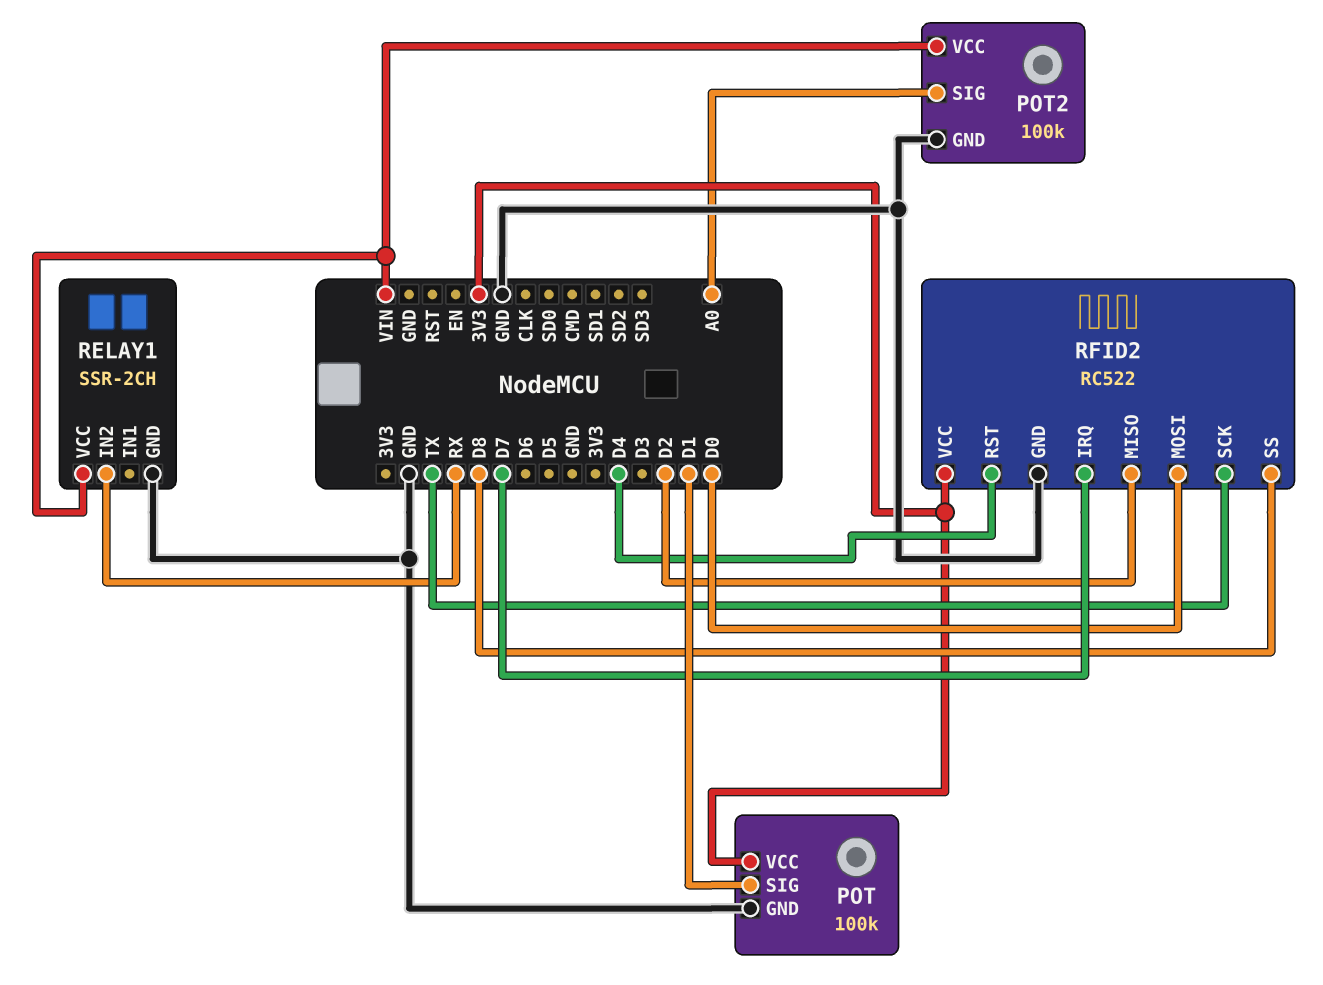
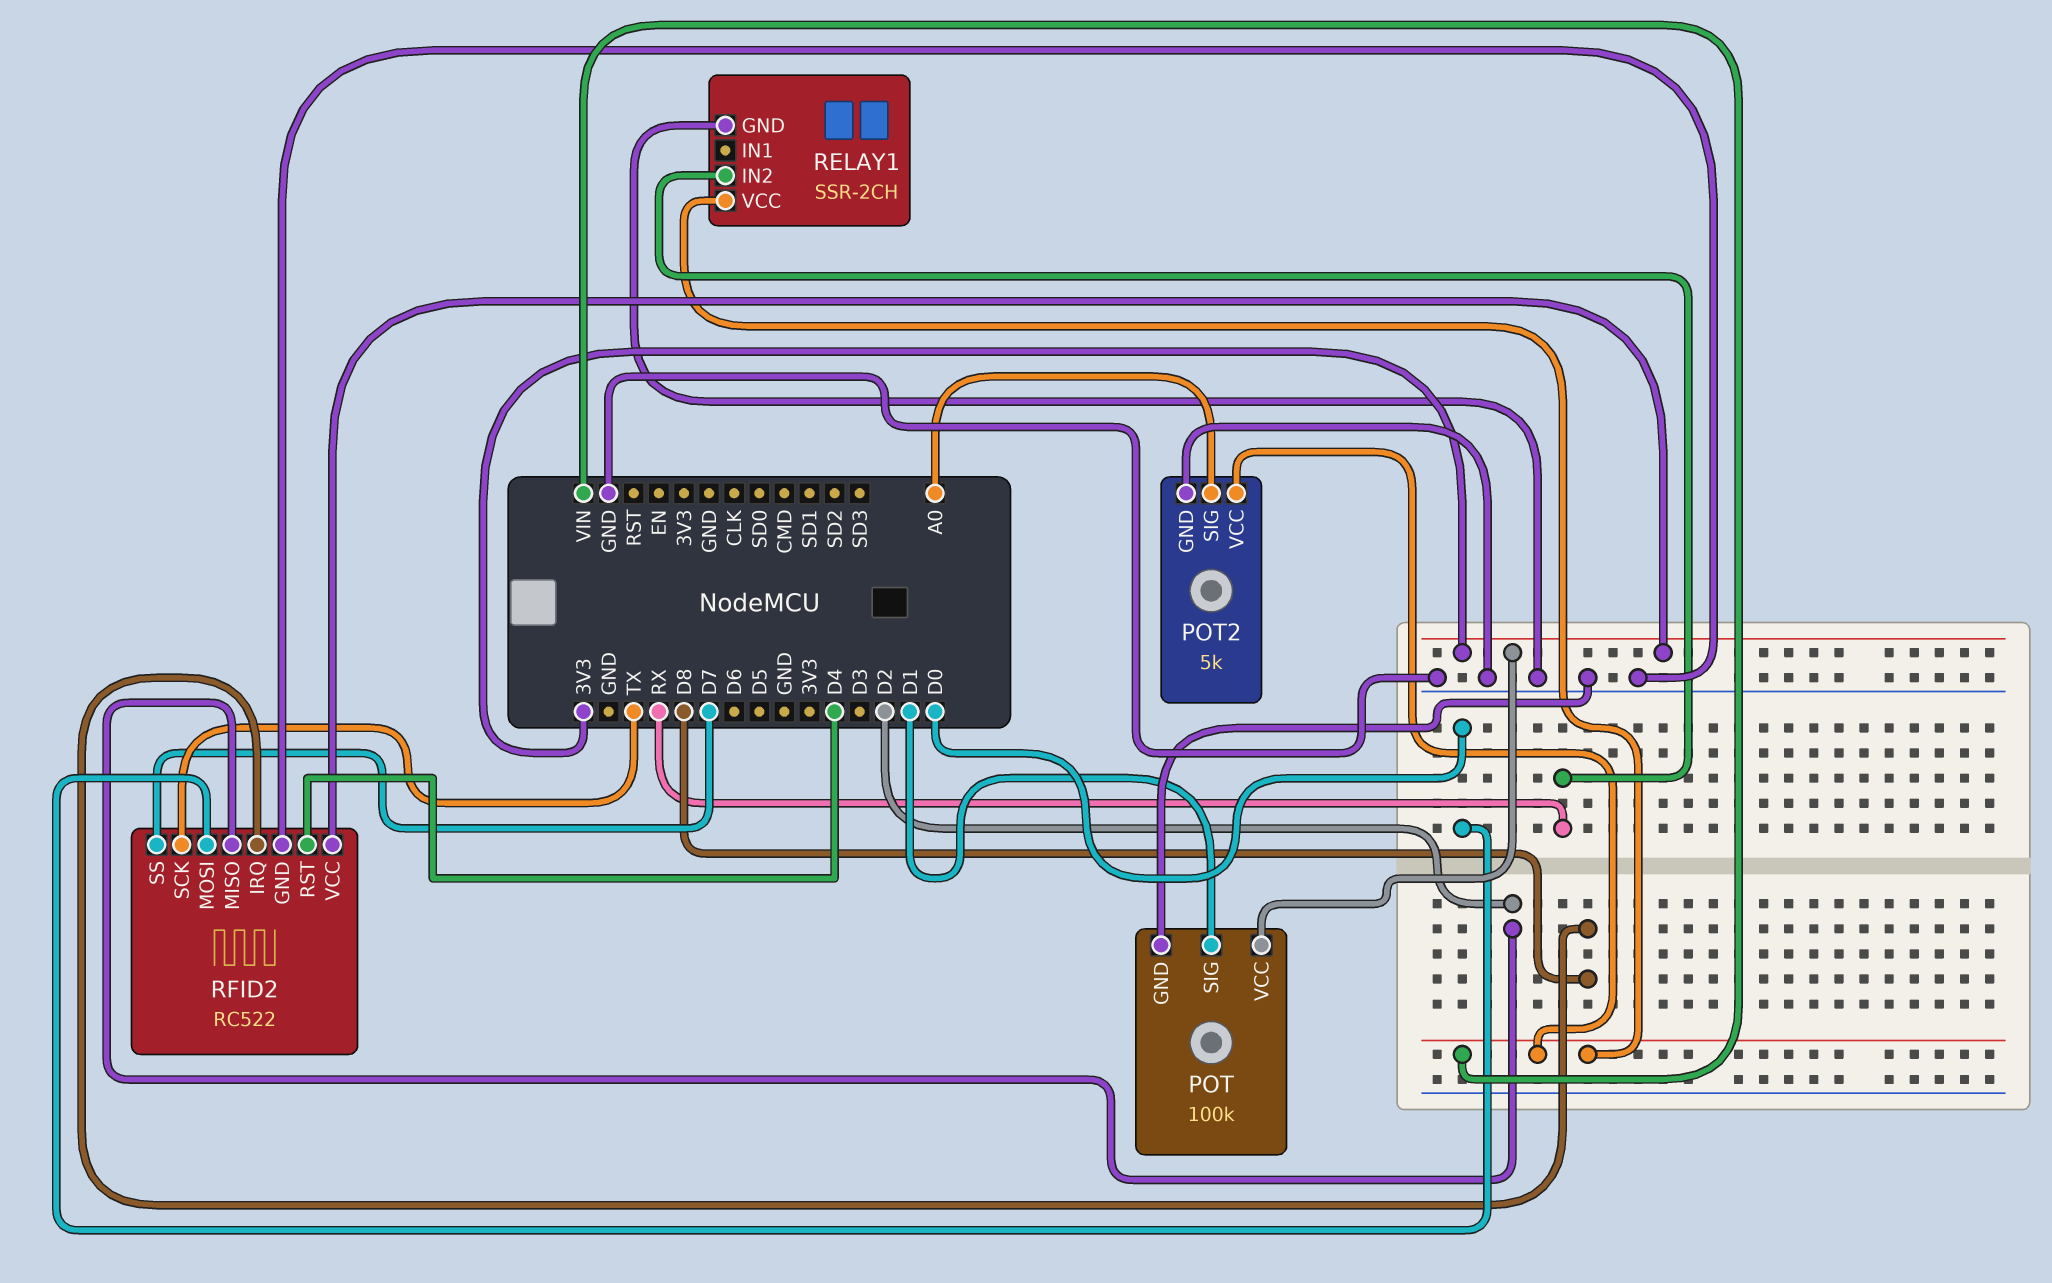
POT2: 100k -> 5k
RFID2 pin IRQ: D7 -> D8
RFID2 pin SS: D8 -> D7

